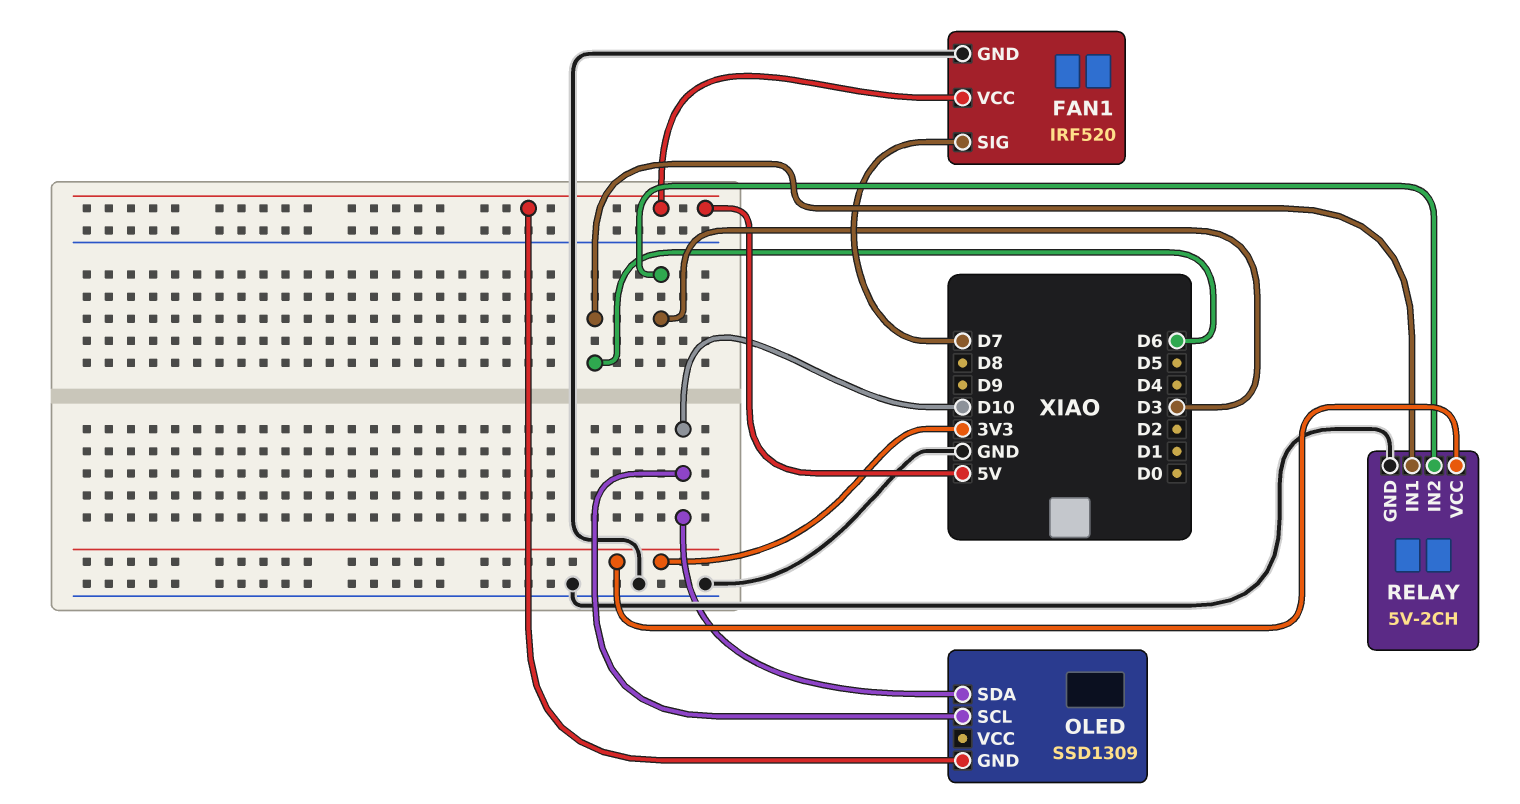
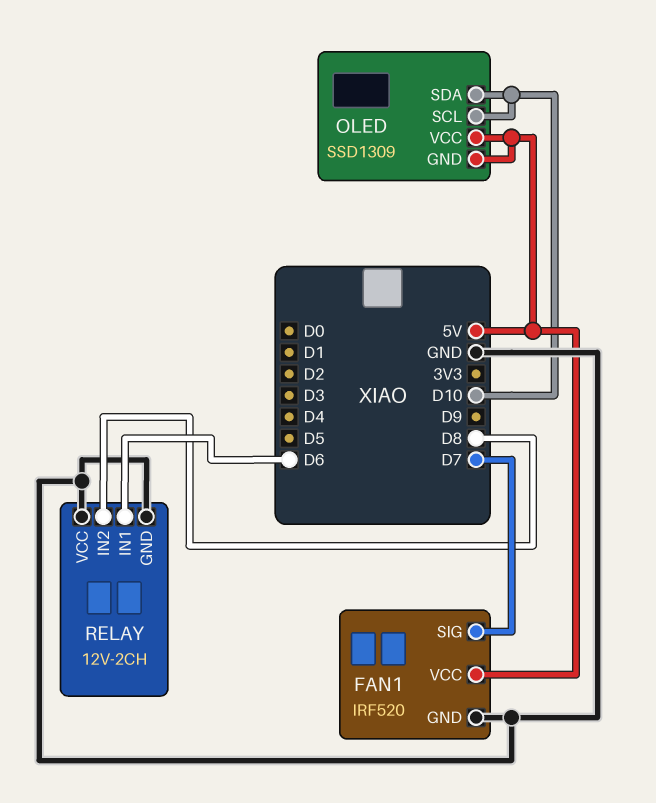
OLED pin VCC: none -> 5V
RELAY: 5V-2CH -> 12V-2CH
RELAY pin IN2: D3 -> D8
RELAY pin VCC: 3V3 -> GND

